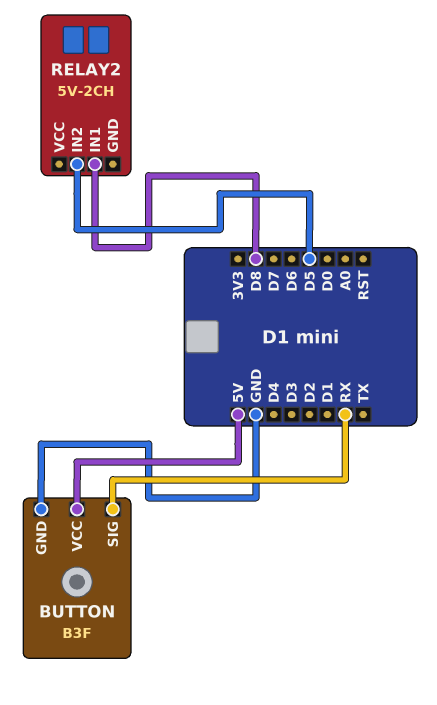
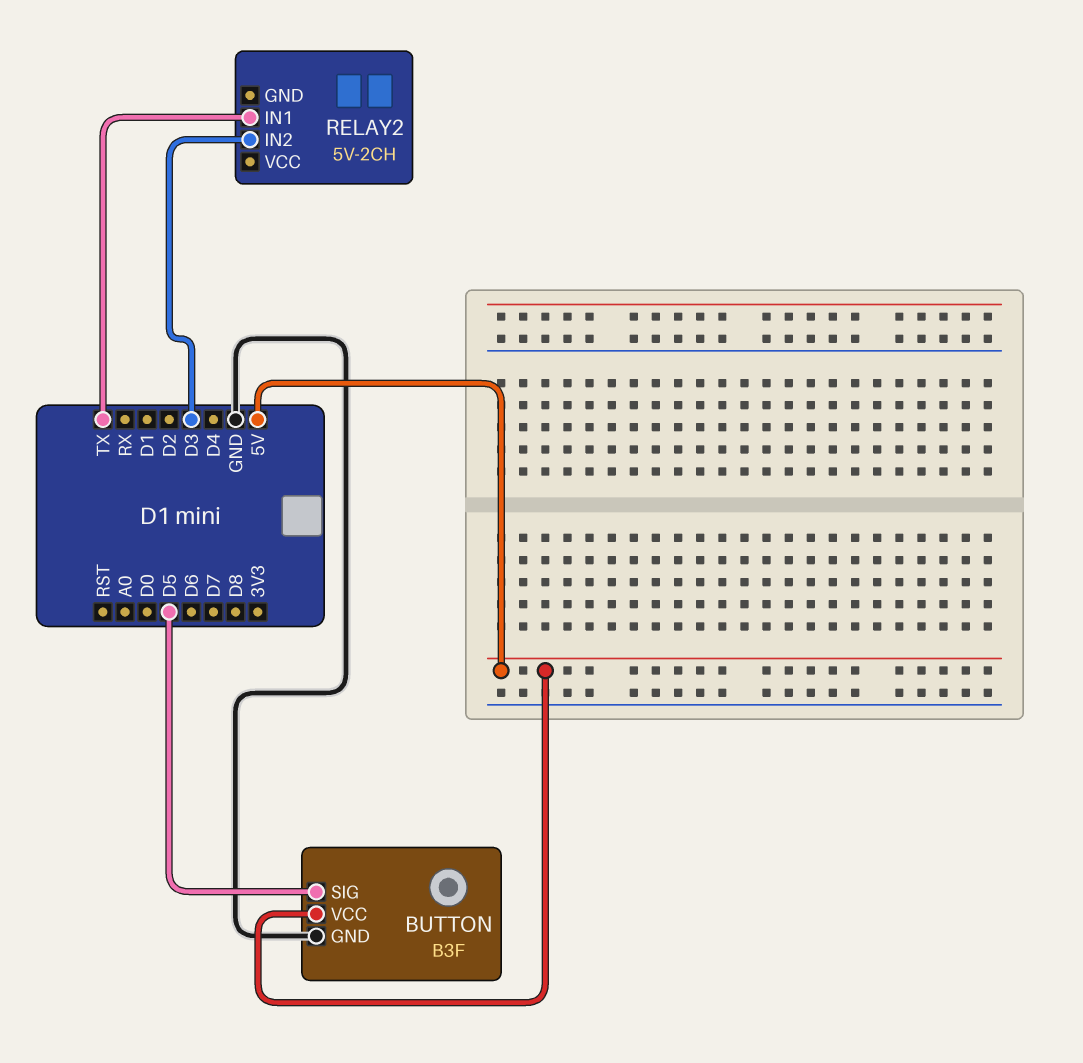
BUTTON pin SIG: RX -> D5
RELAY2 pin IN1: D8 -> TX
RELAY2 pin IN2: D5 -> D3

